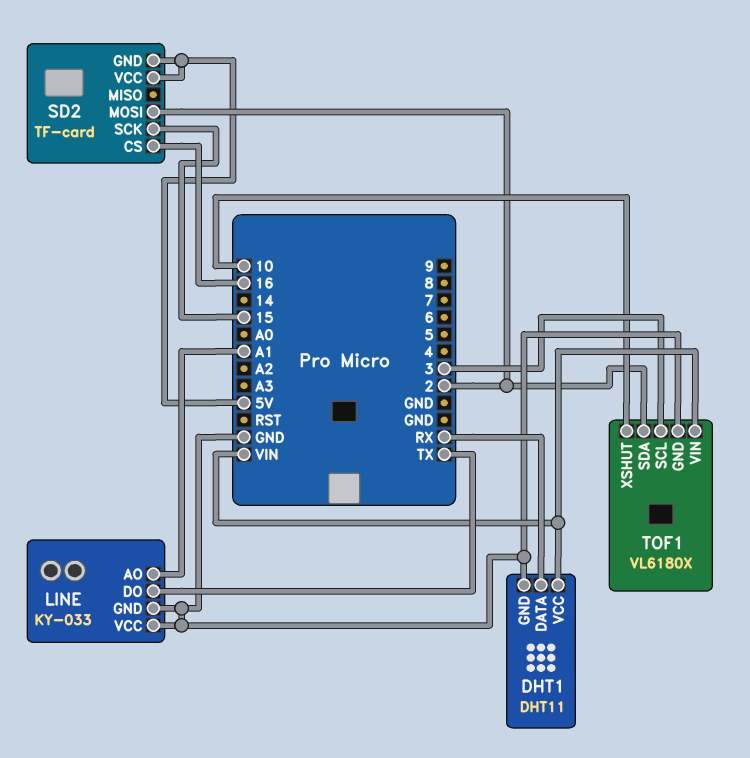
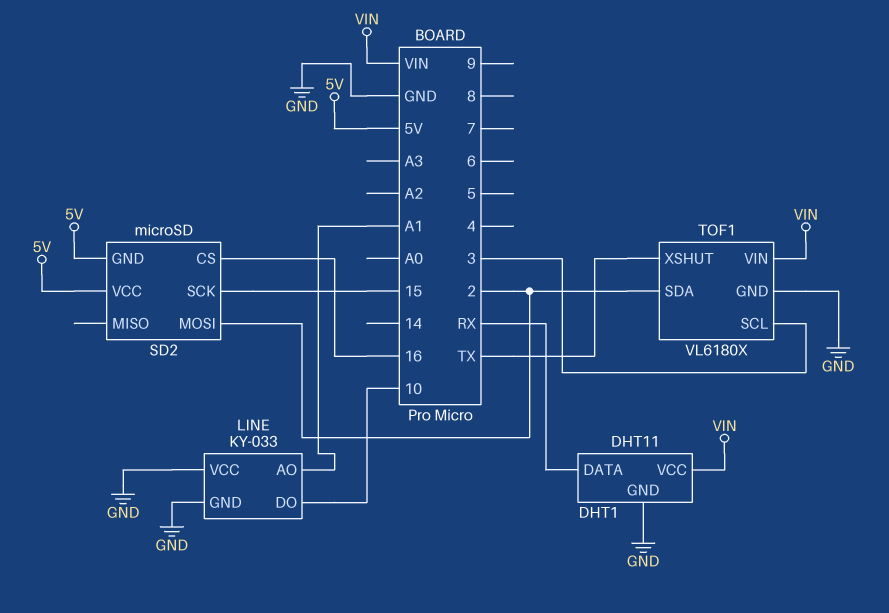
LINE pin DO: TX -> 10
SD2: TF-card -> microSD
TOF1 pin XSHUT: 10 -> TX

